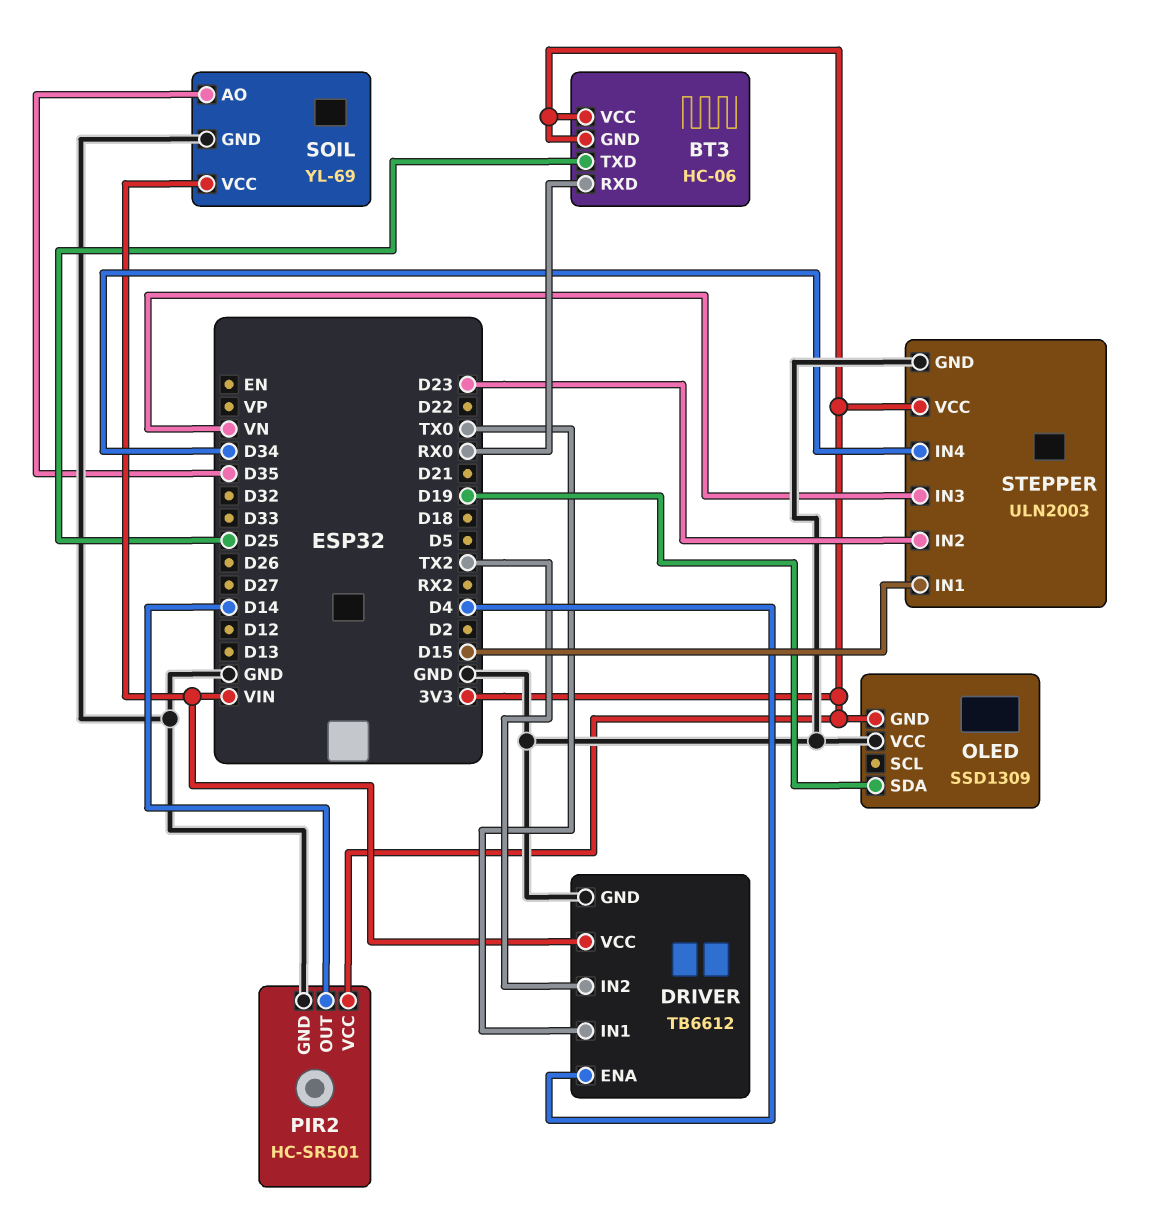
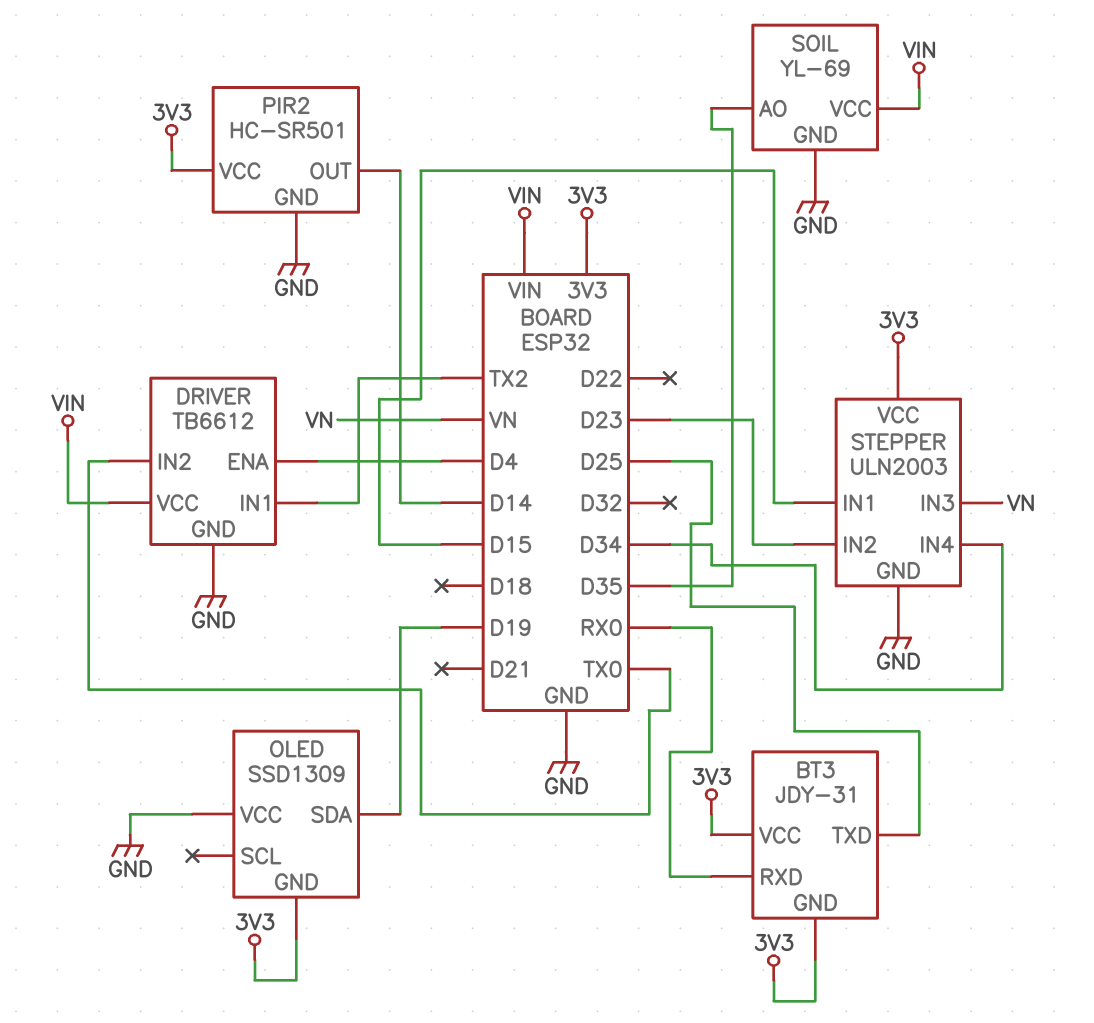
BT3: HC-06 -> JDY-31
DRIVER pin IN1: TX0 -> TX2
DRIVER pin IN2: TX2 -> TX0

